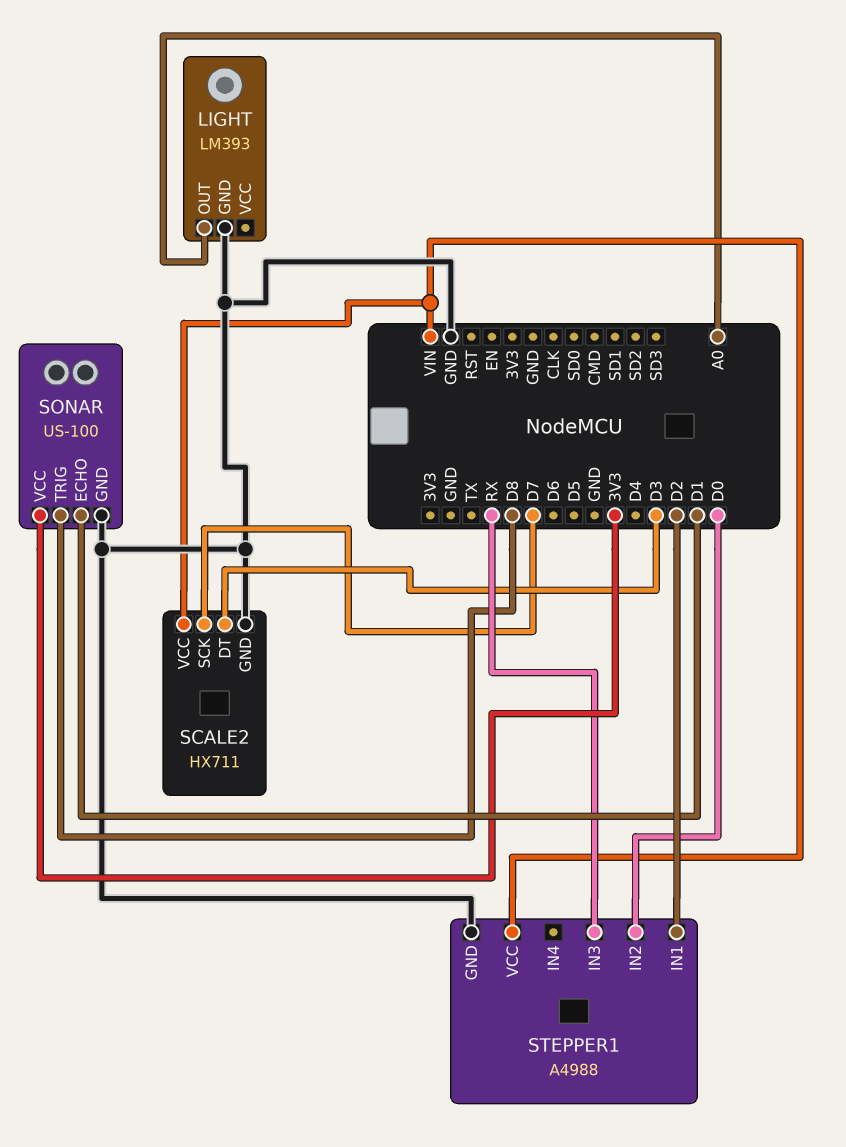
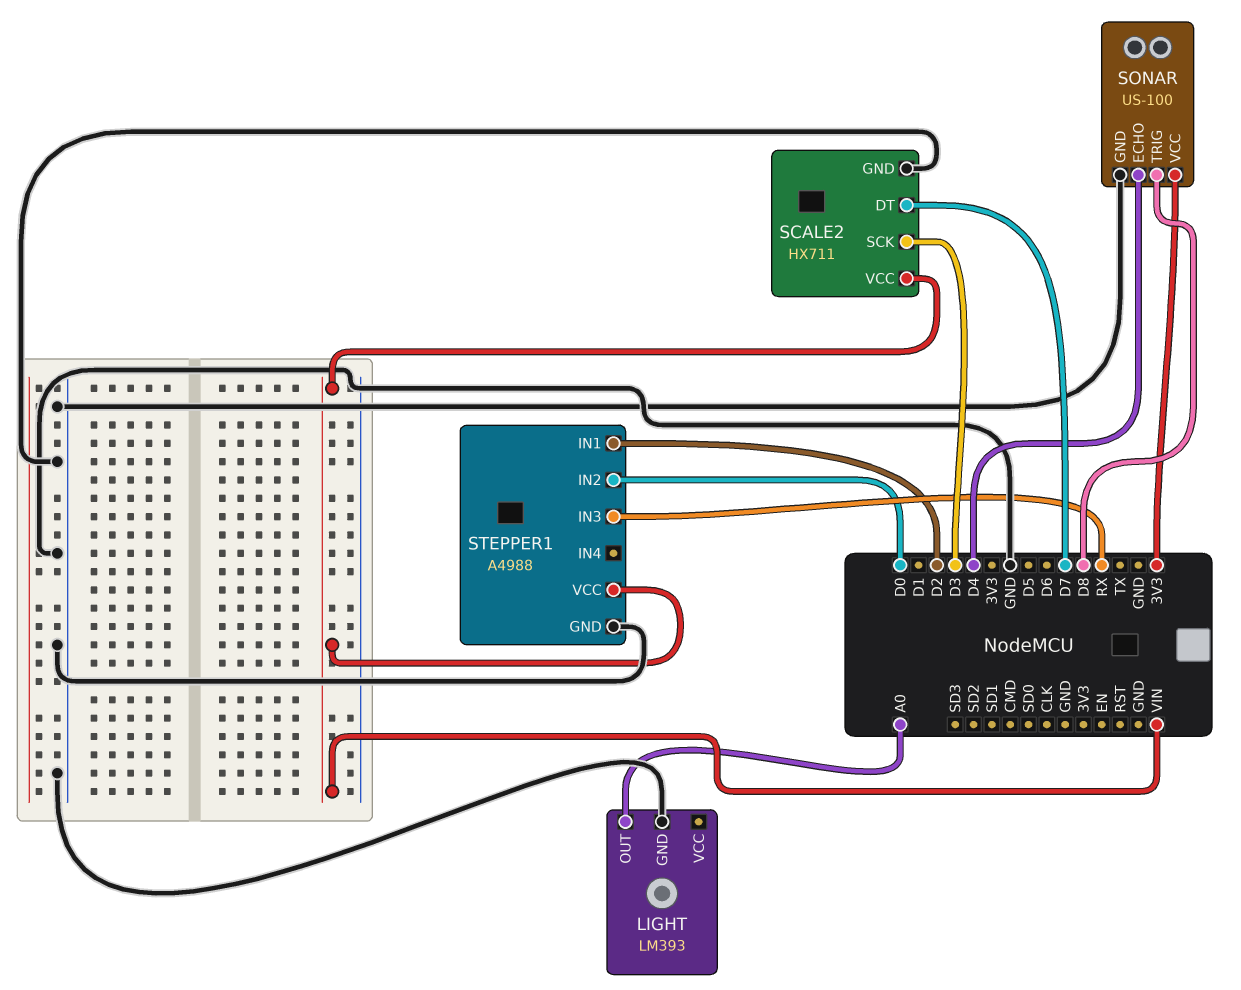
SCALE2 pin DT: D3 -> D7
SCALE2 pin SCK: D7 -> D3
SONAR pin ECHO: D1 -> D4

